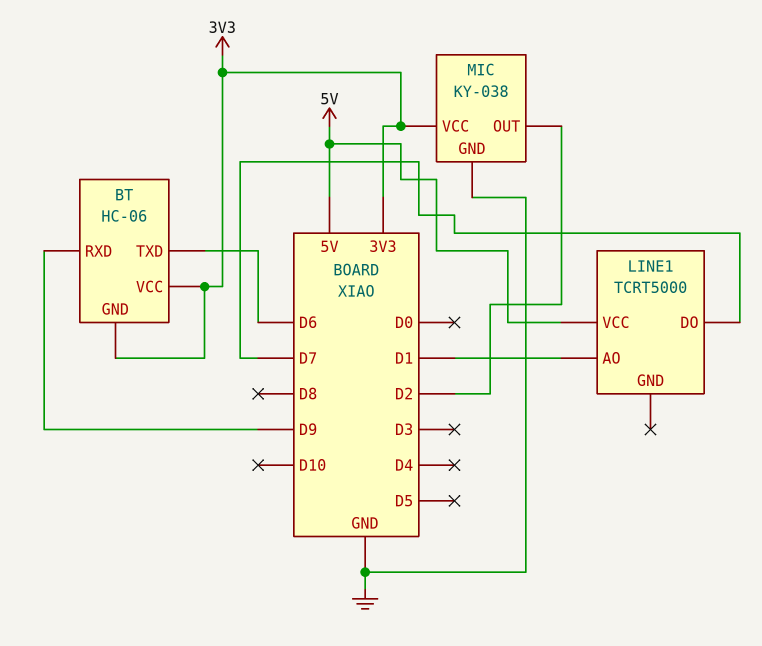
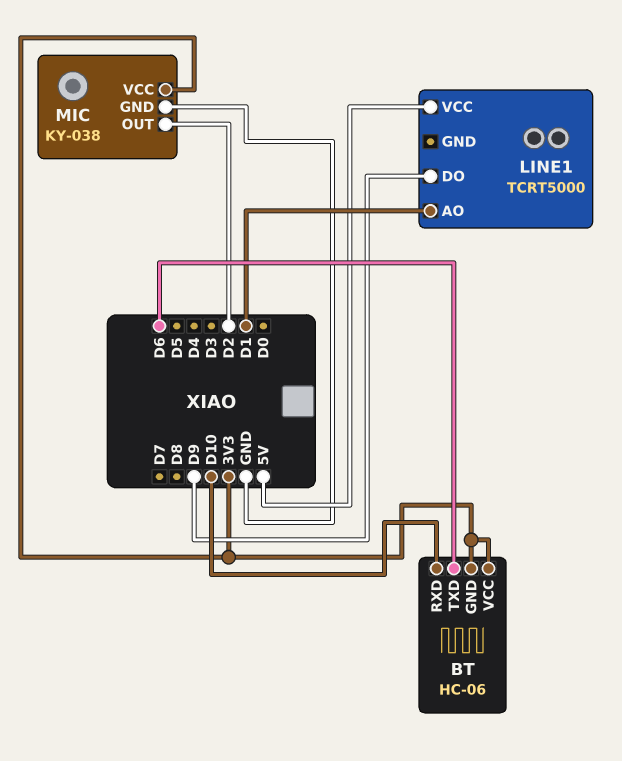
BT pin RXD: D9 -> D10
LINE1 pin DO: D7 -> D9

